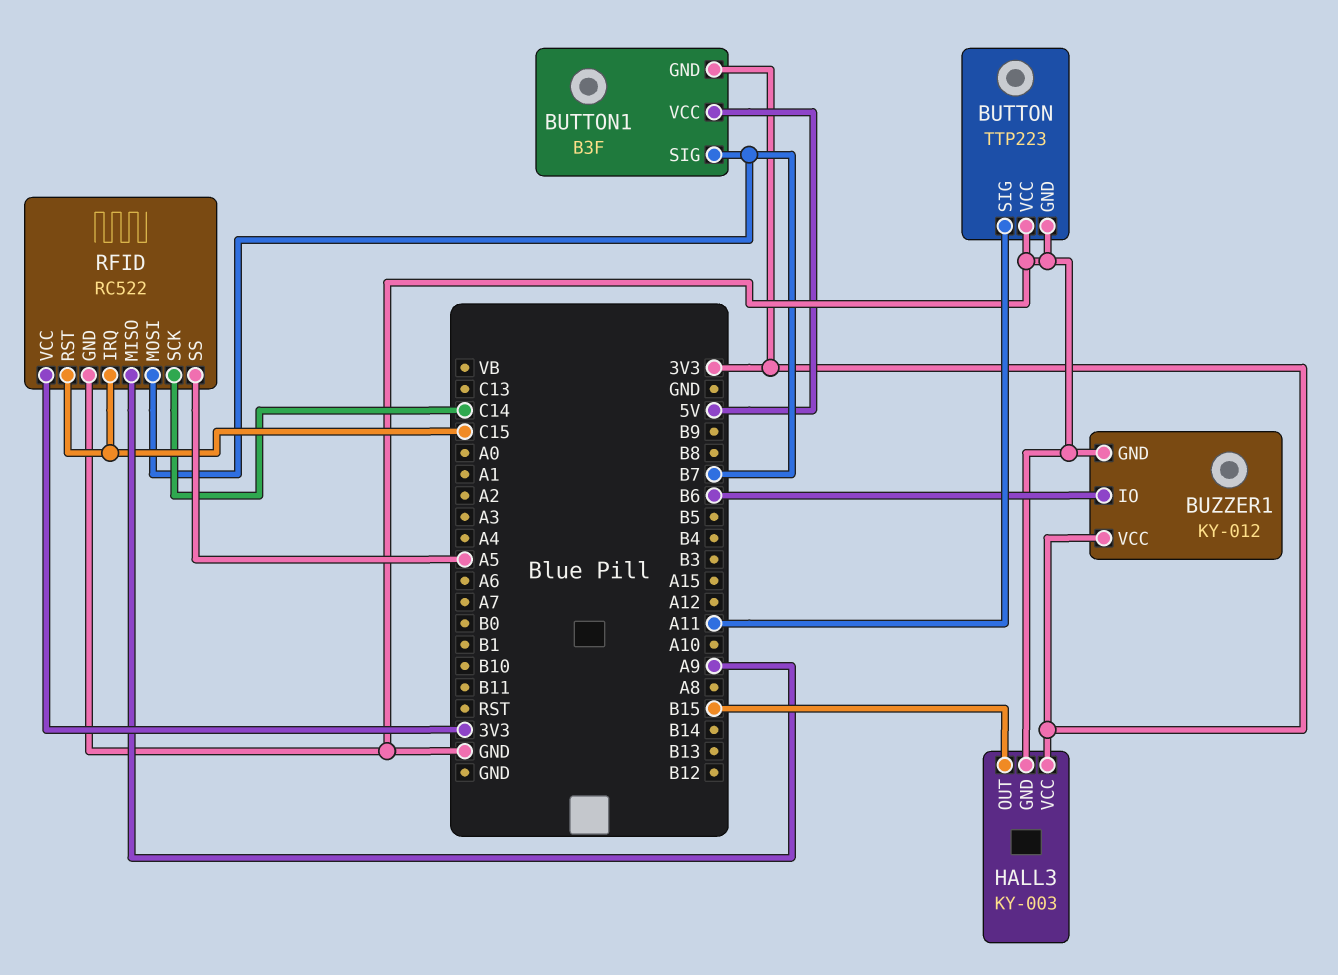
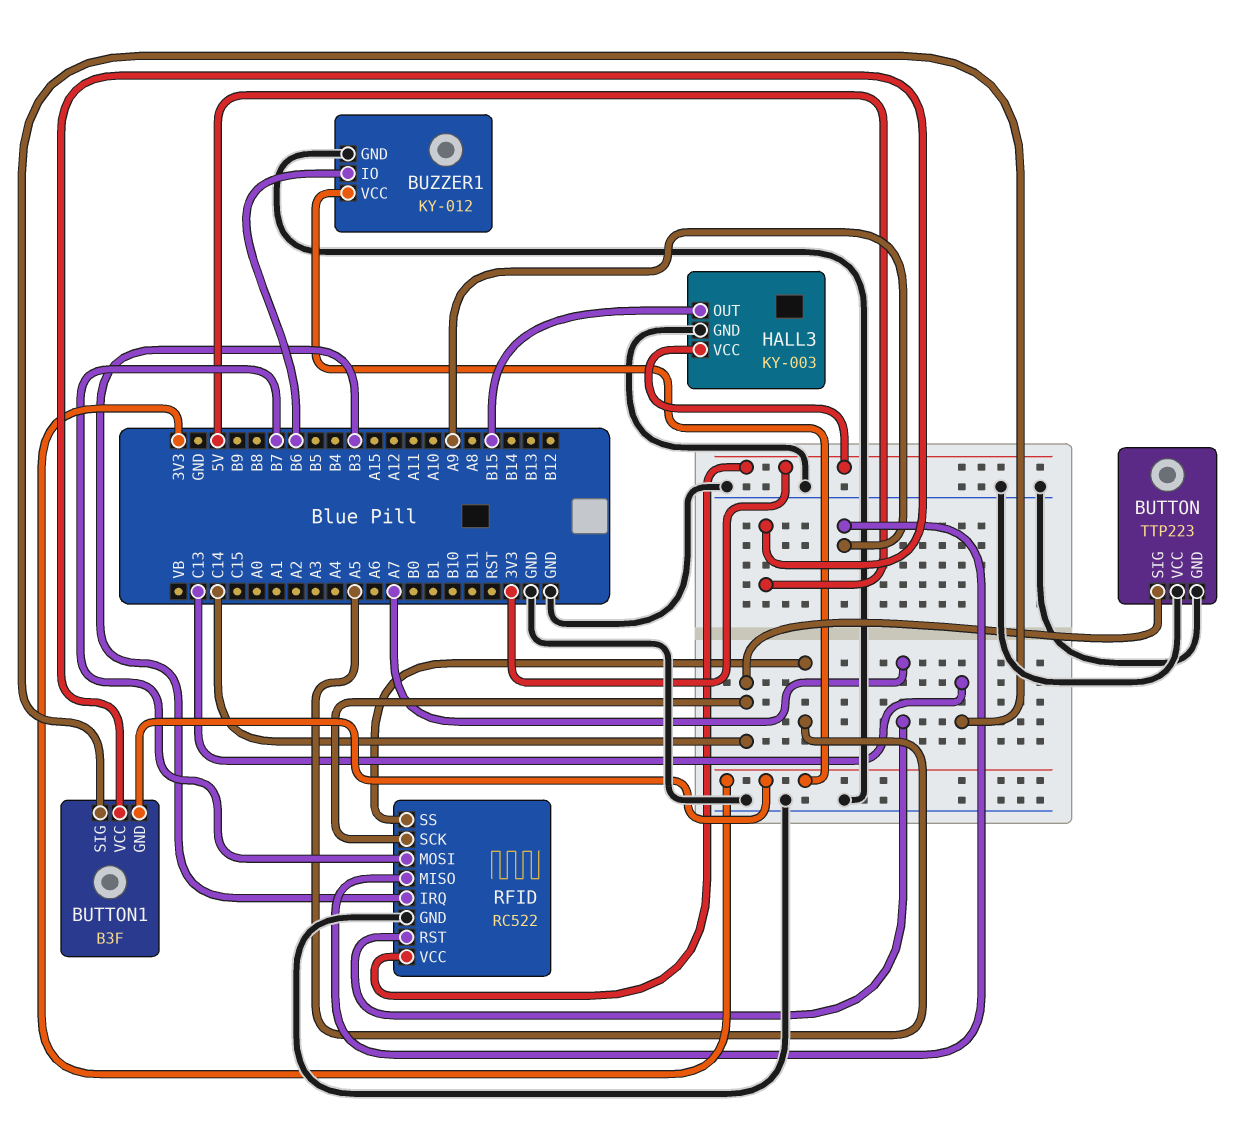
BUTTON pin SIG: A11 -> C14
BUTTON1 pin SIG: B7 -> C13
RFID pin IRQ: C15 -> B3
RFID pin RST: C15 -> A7

